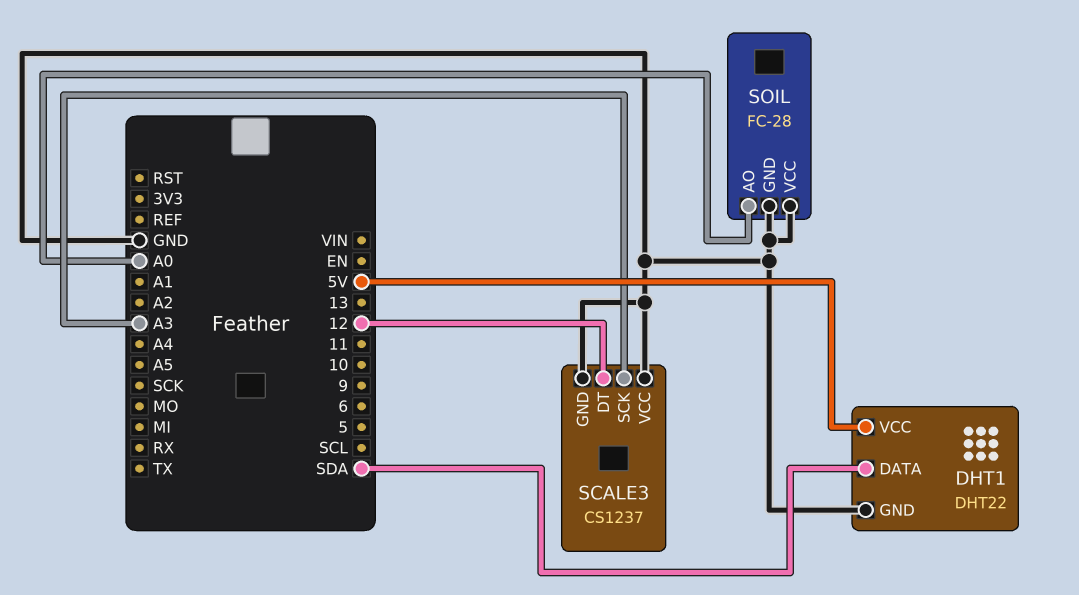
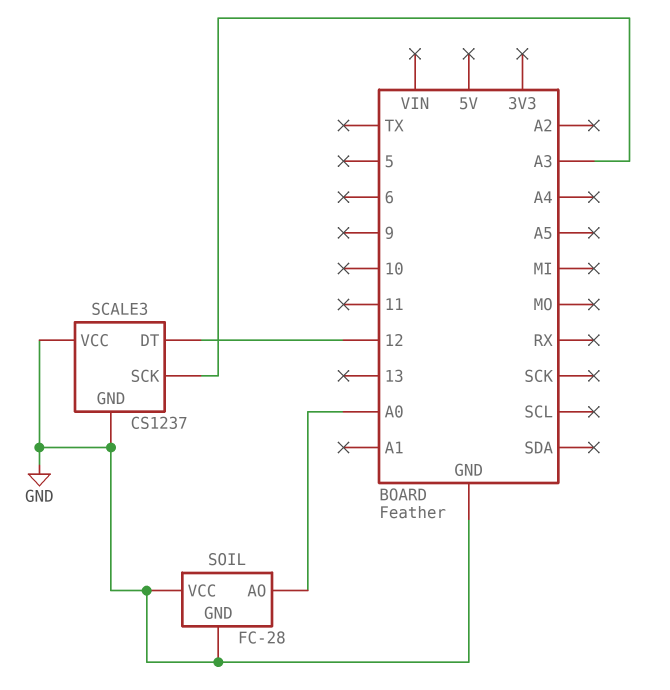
DHT1: DHT22 -> none
DHT1 pin DATA: SDA -> none
DHT1 pin GND: GND -> none
DHT1 pin VCC: 5V -> none

